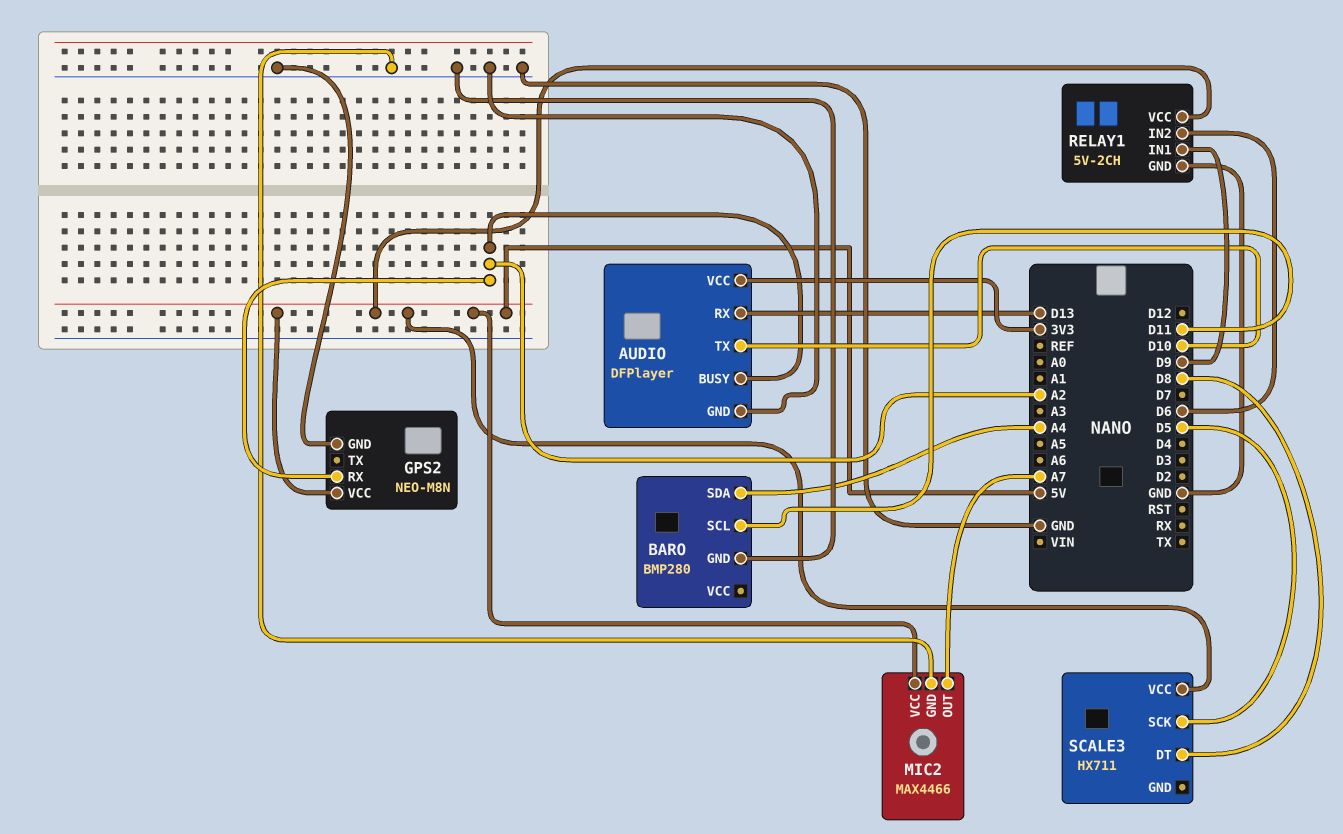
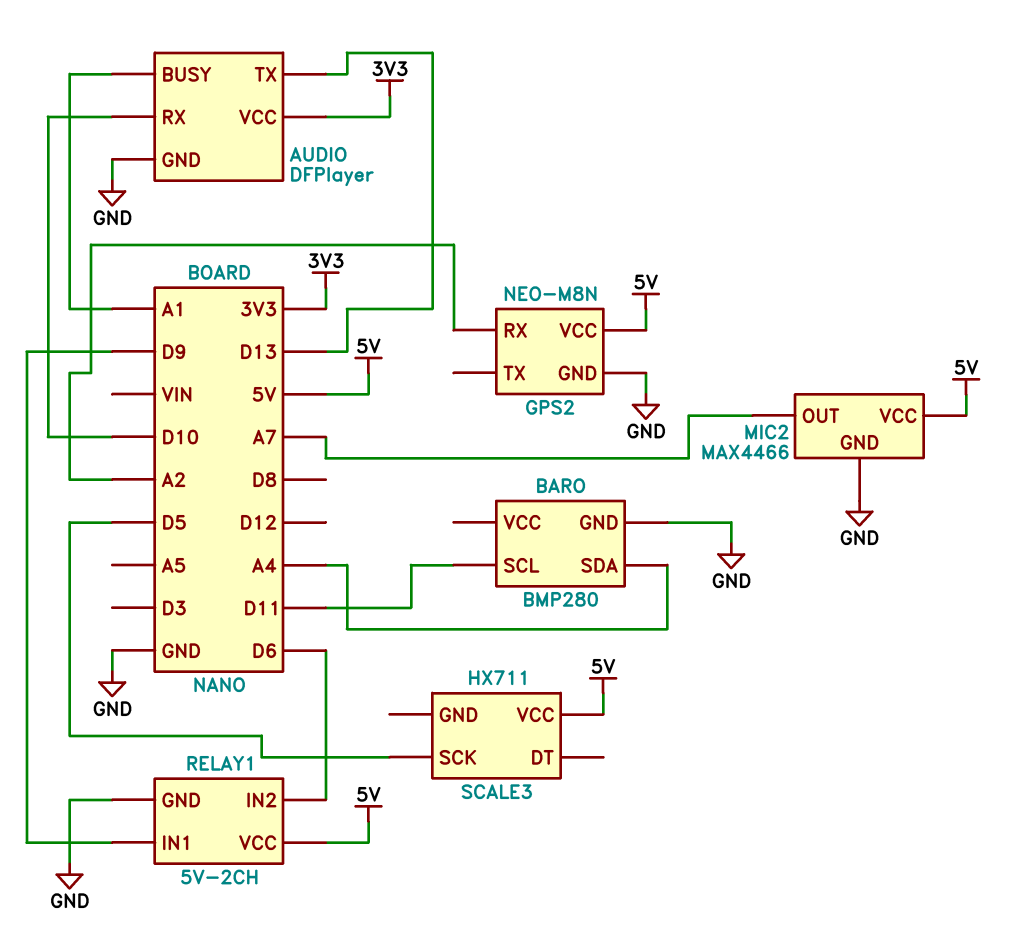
AUDIO pin BUSY: A2 -> A1
AUDIO pin RX: D13 -> D10
AUDIO pin TX: D10 -> D13
SCALE3 pin DT: D8 -> none

